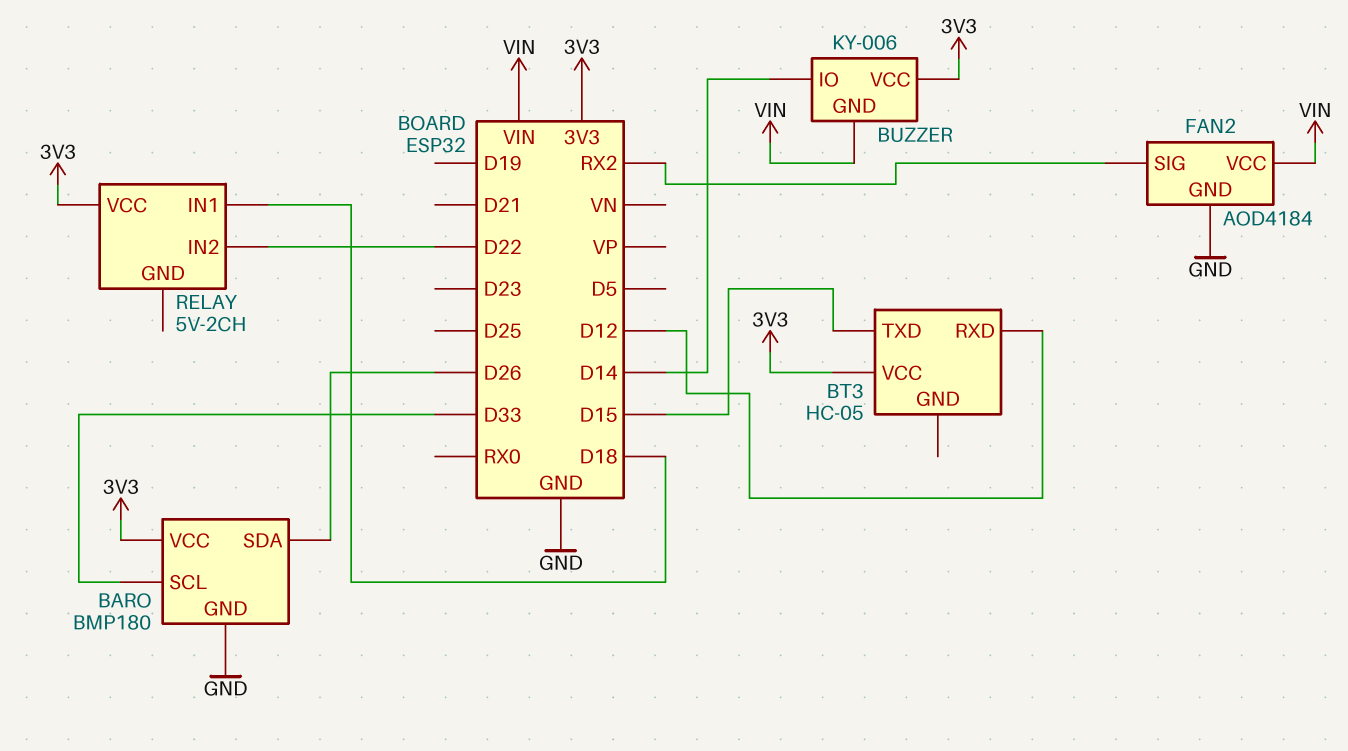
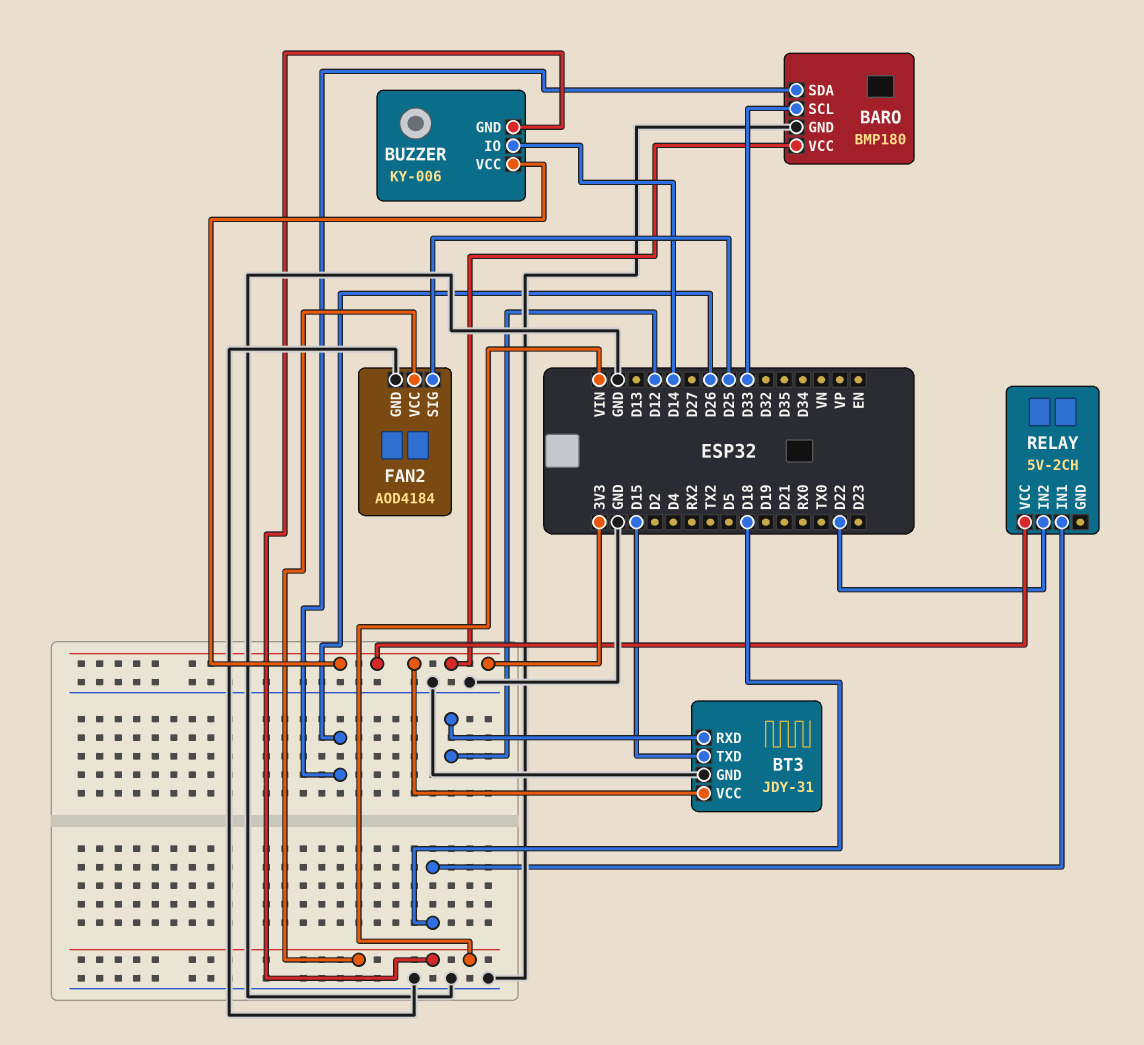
BT3: HC-05 -> JDY-31
BT3 pin GND: none -> GND
FAN2 pin SIG: RX2 -> D25

